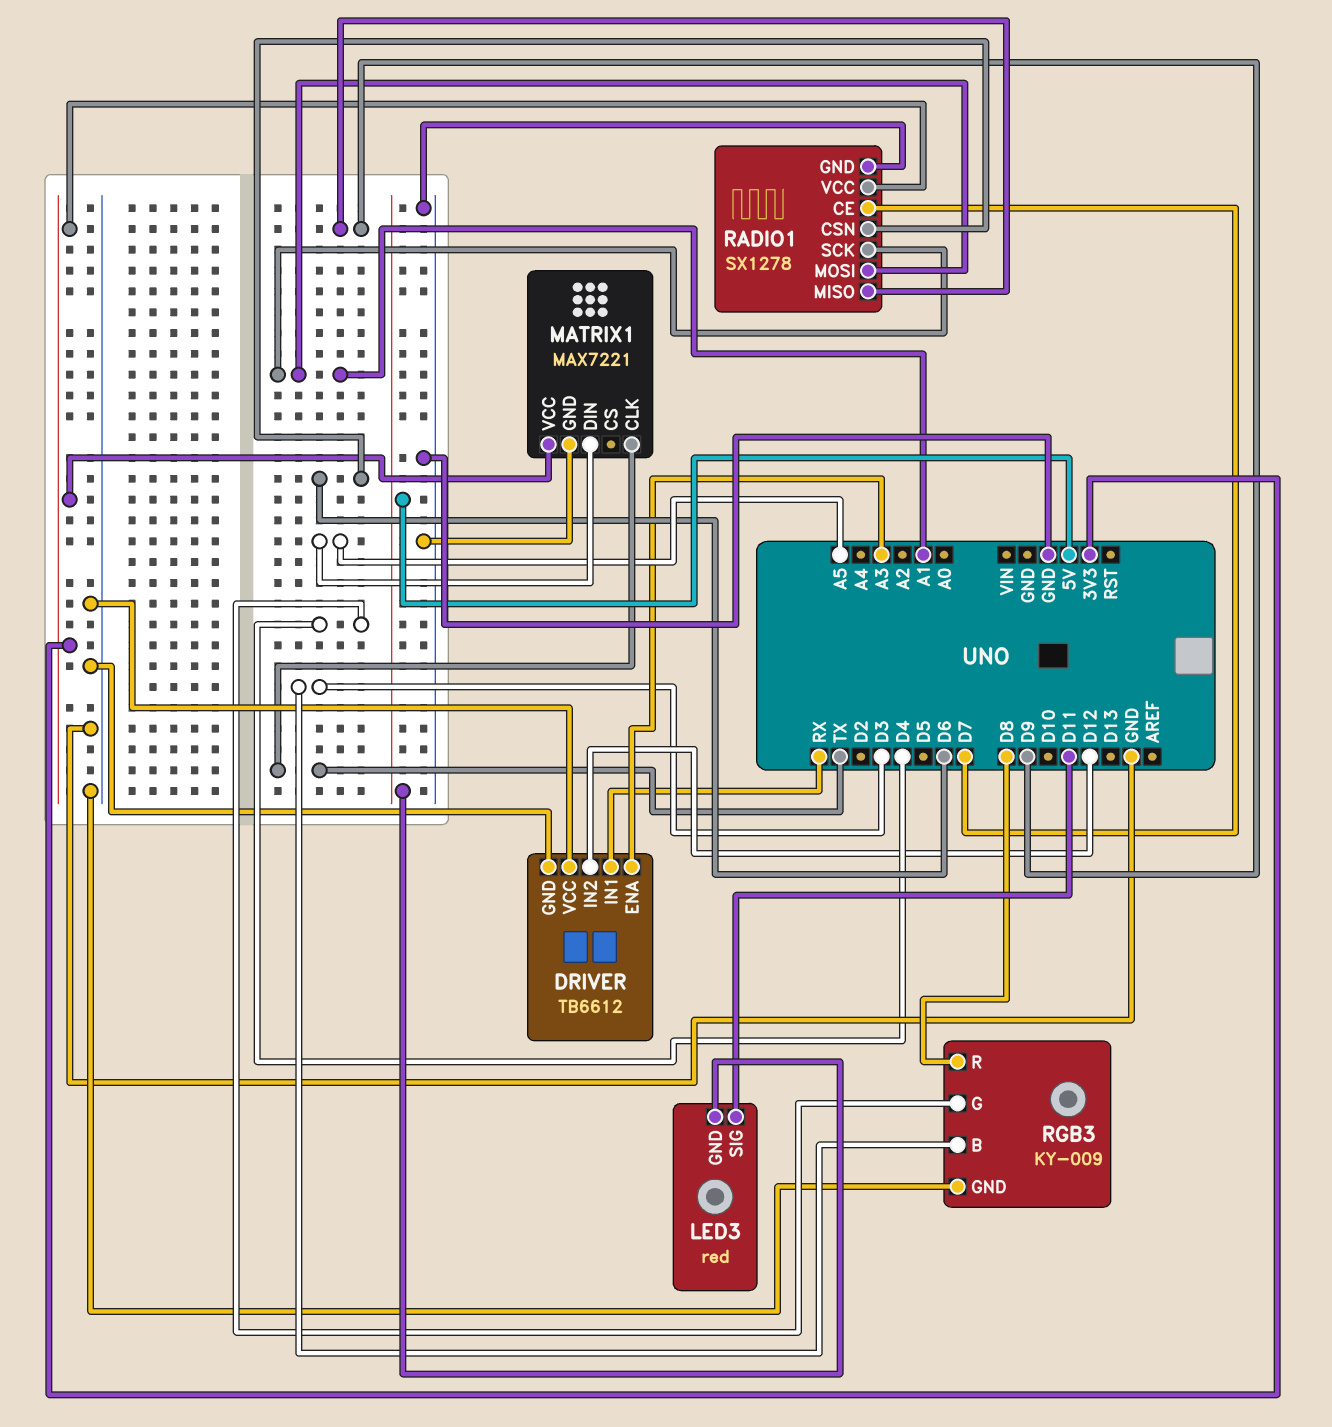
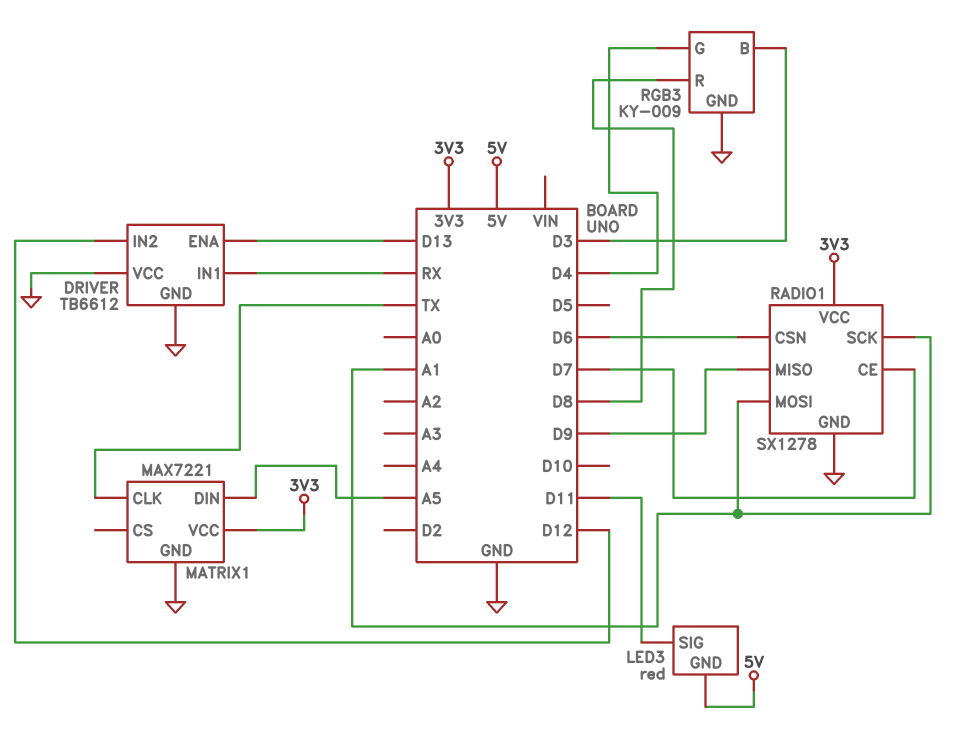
DRIVER pin ENA: A3 -> D13

